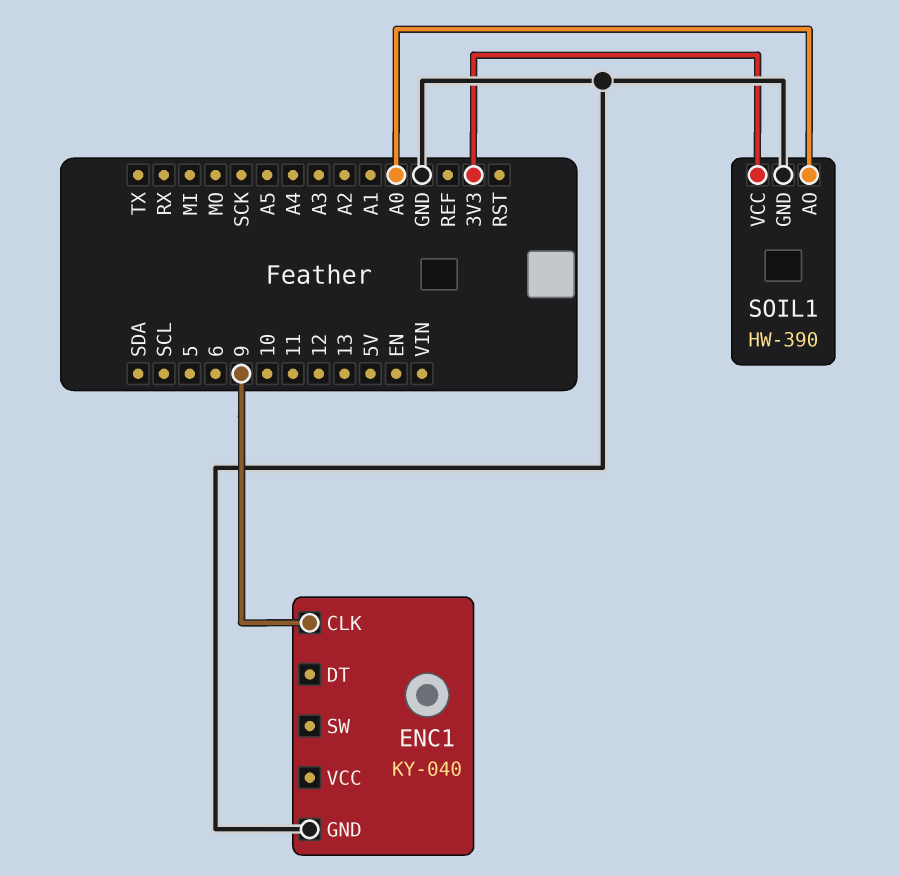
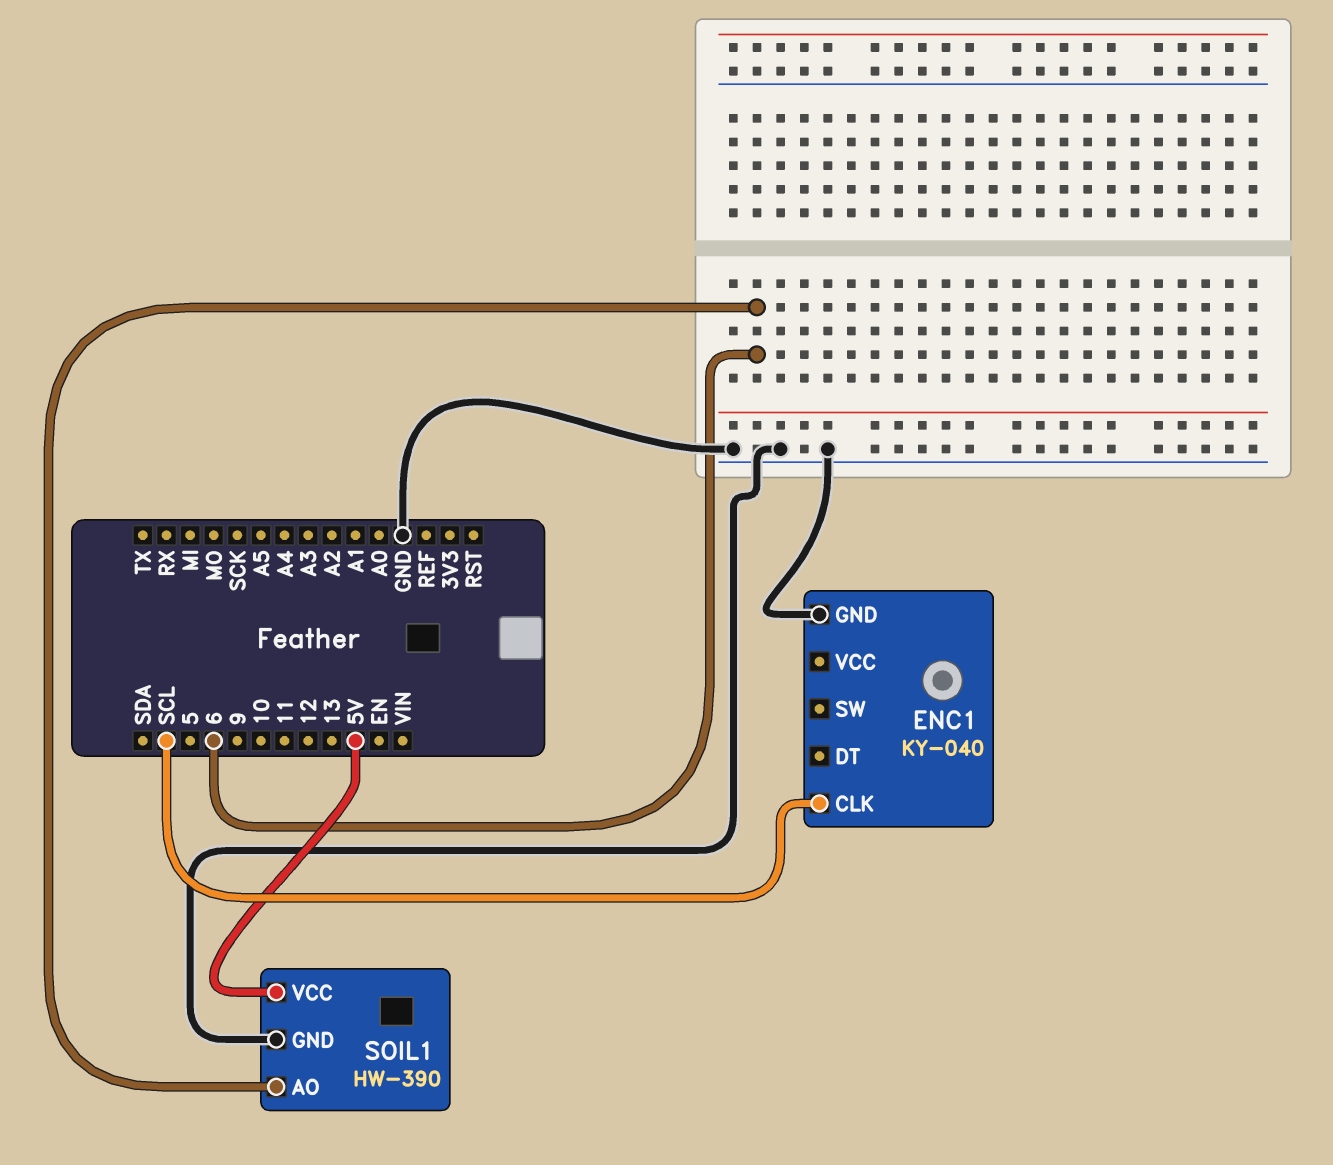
ENC1 pin CLK: 9 -> SCL
SOIL1 pin AO: A0 -> 6
SOIL1 pin VCC: 3V3 -> 5V

